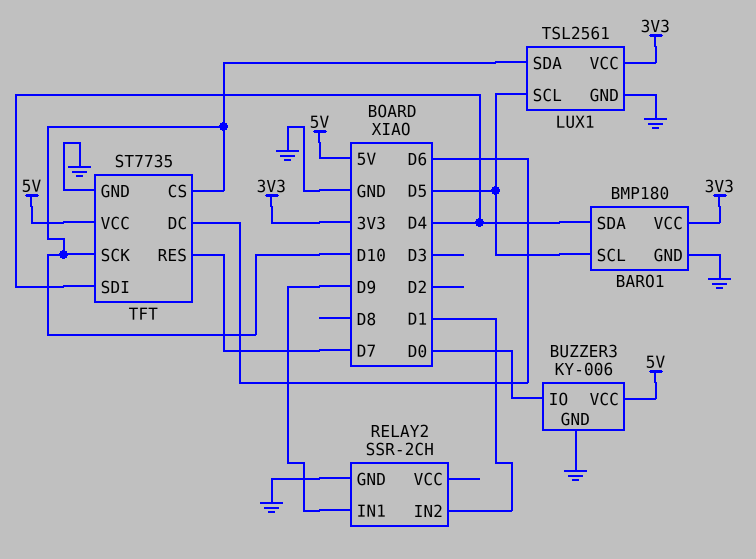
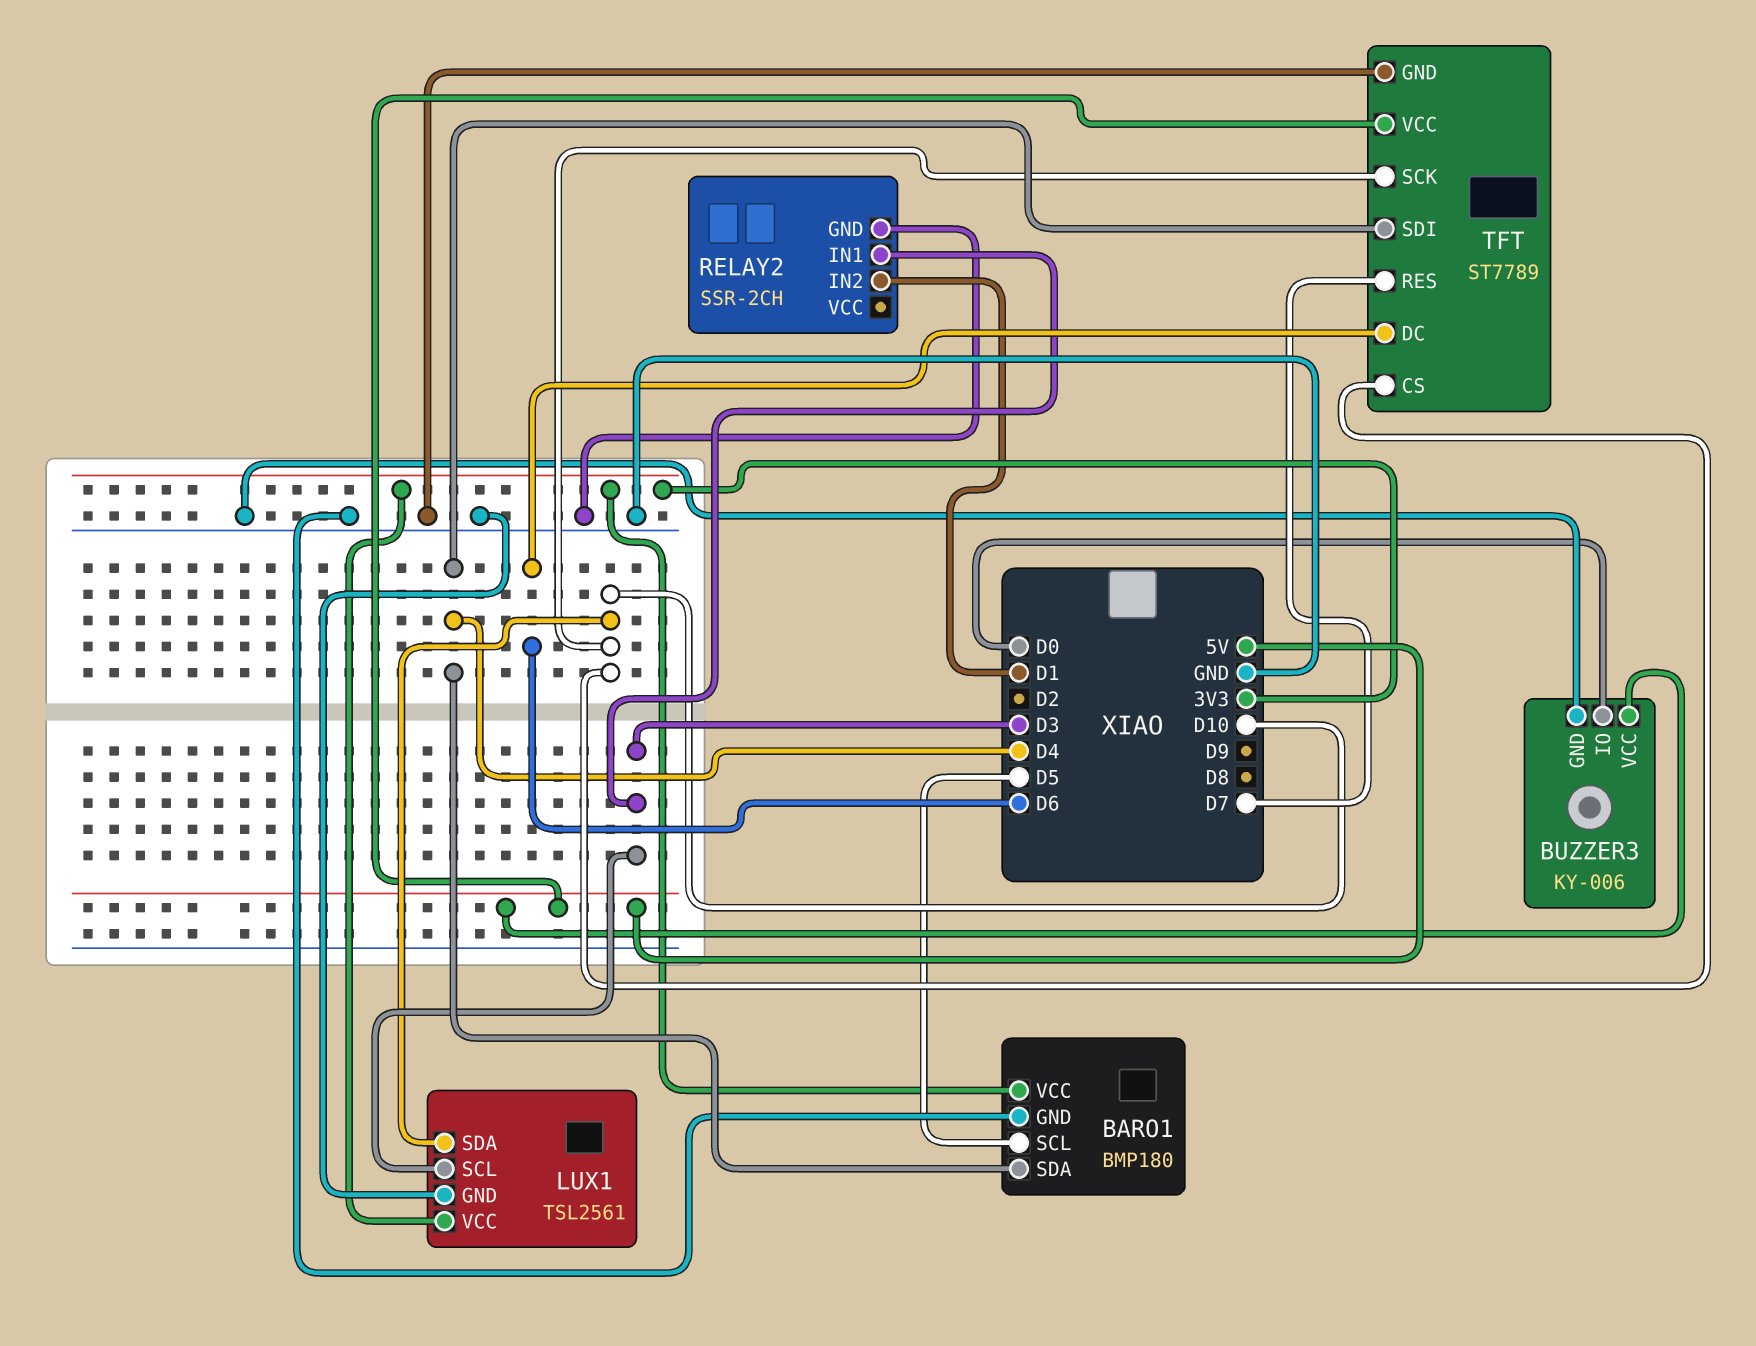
LUX1 pin SCL: D5 -> D3
RELAY2 pin IN1: D9 -> D3
TFT: ST7735 -> ST7789

